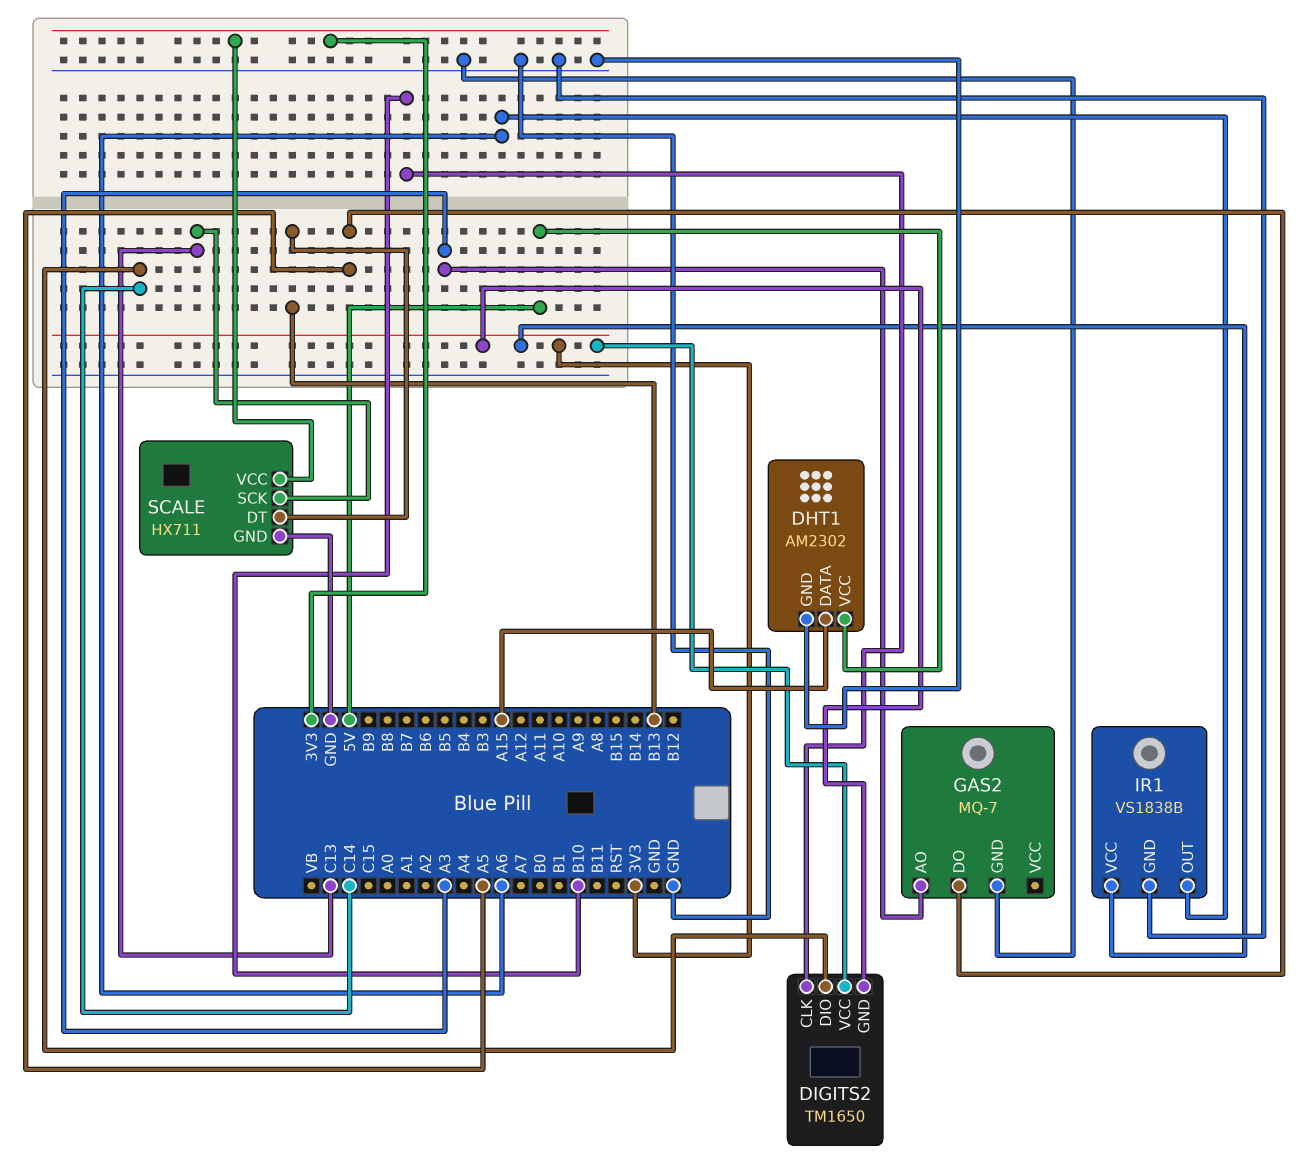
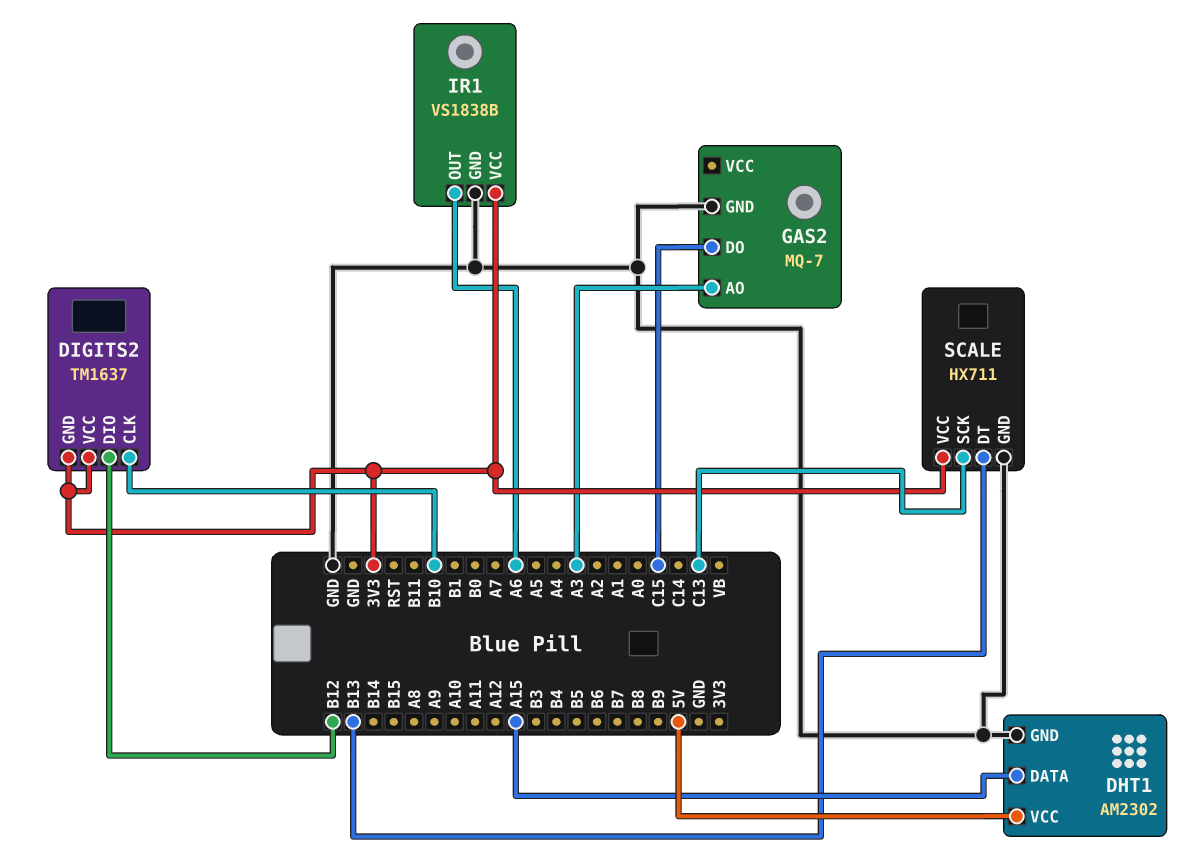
DIGITS2: TM1650 -> TM1637
DIGITS2 pin DIO: C14 -> B12
GAS2 pin DO: A5 -> C15

